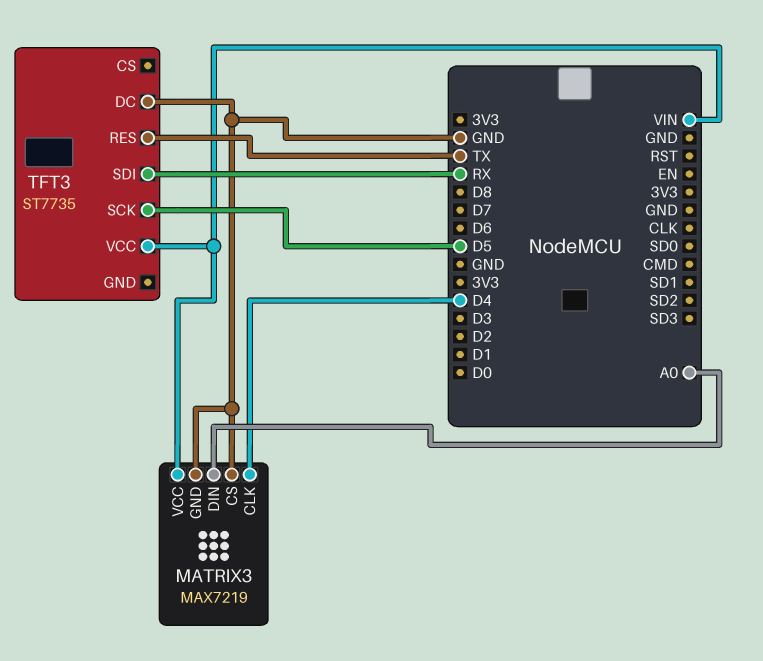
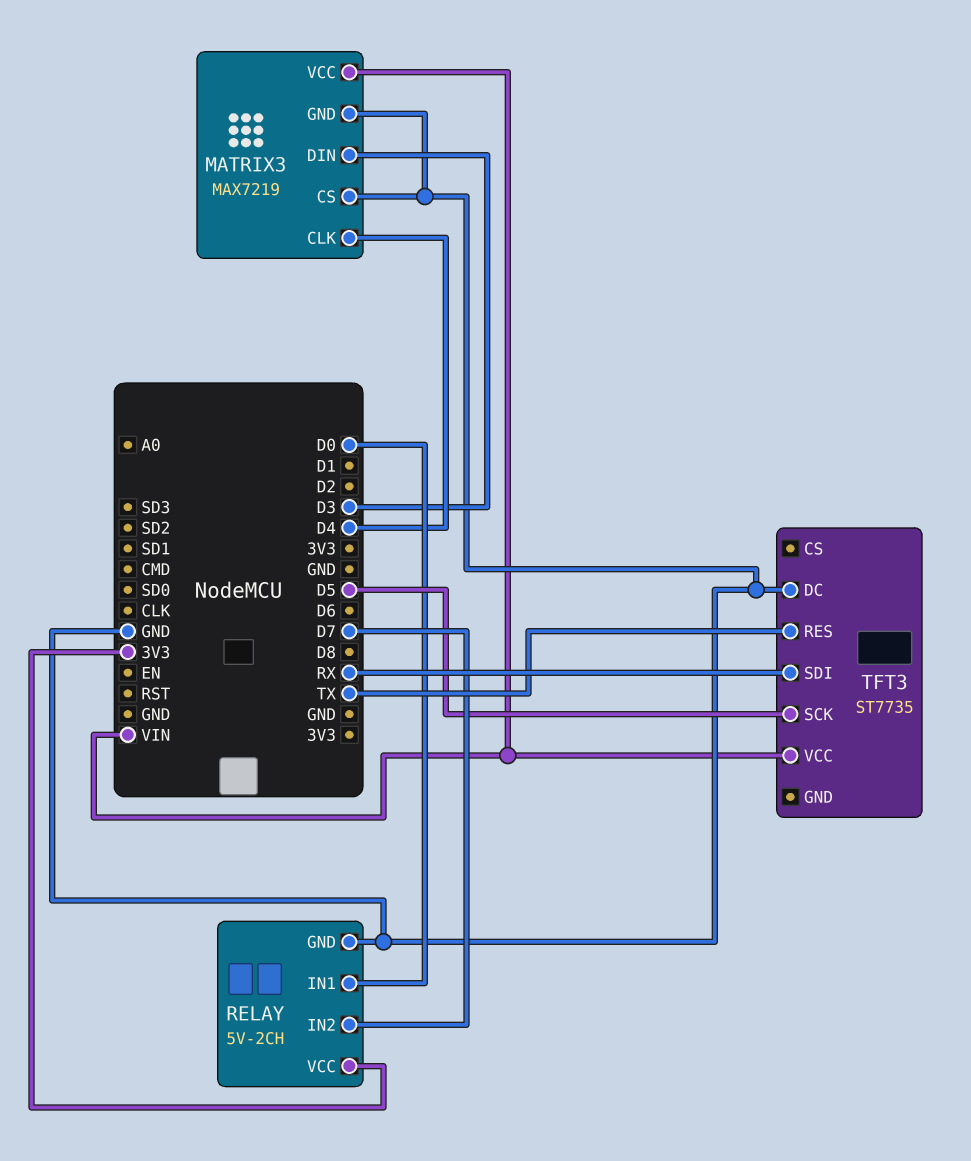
MATRIX3 pin DIN: A0 -> D3
RELAY: none -> 5V-2CH
RELAY pin GND: none -> GND
RELAY pin IN1: none -> D0
RELAY pin IN2: none -> D7
RELAY pin VCC: none -> 3V3

